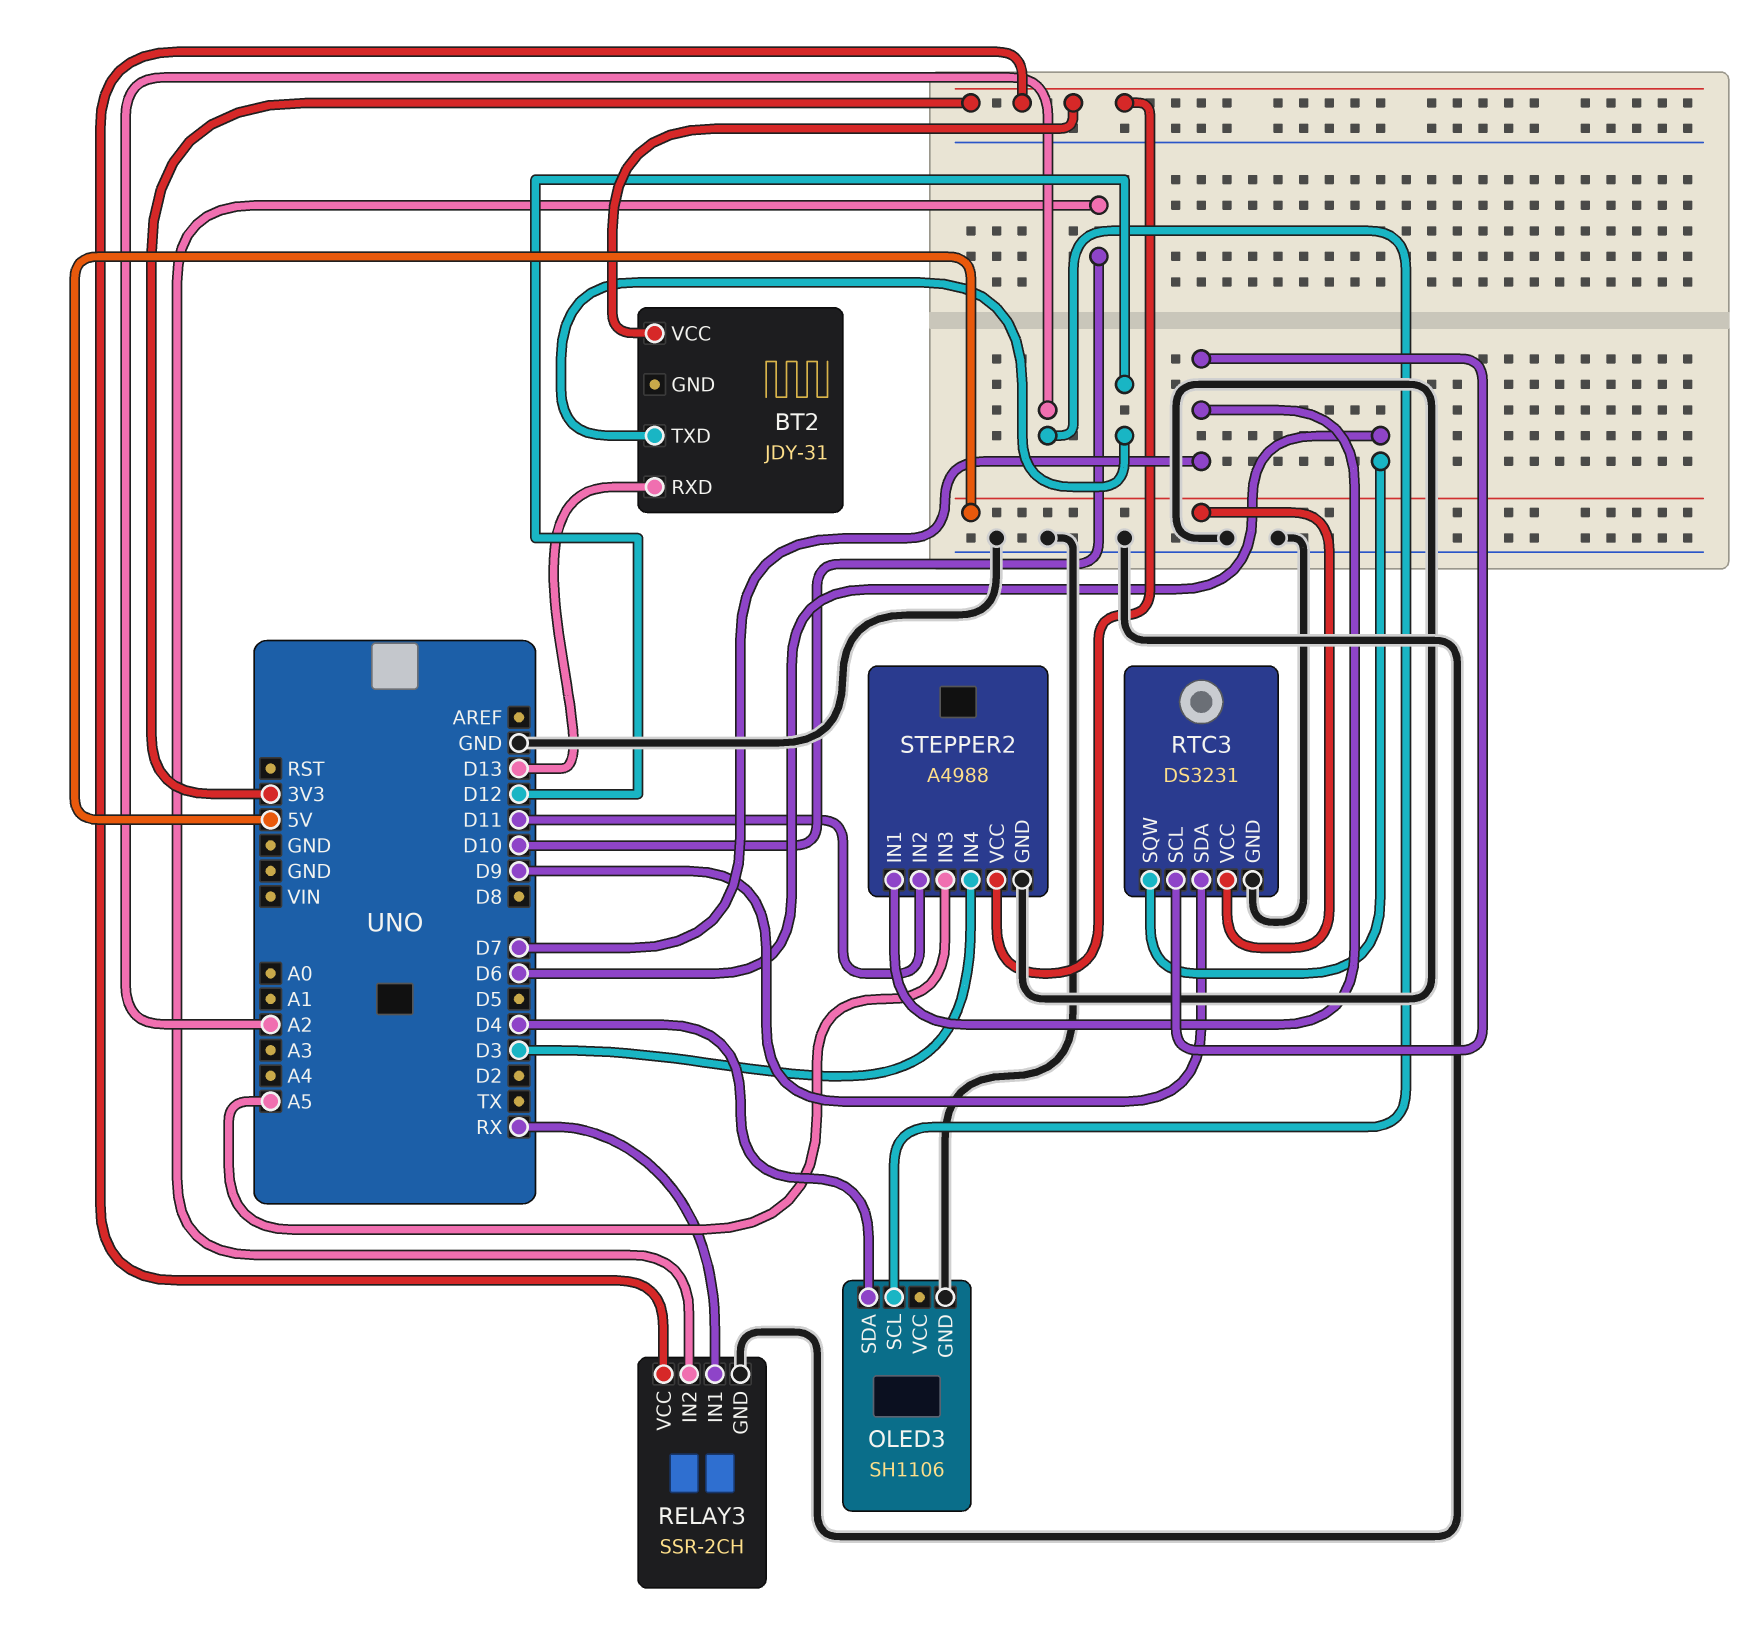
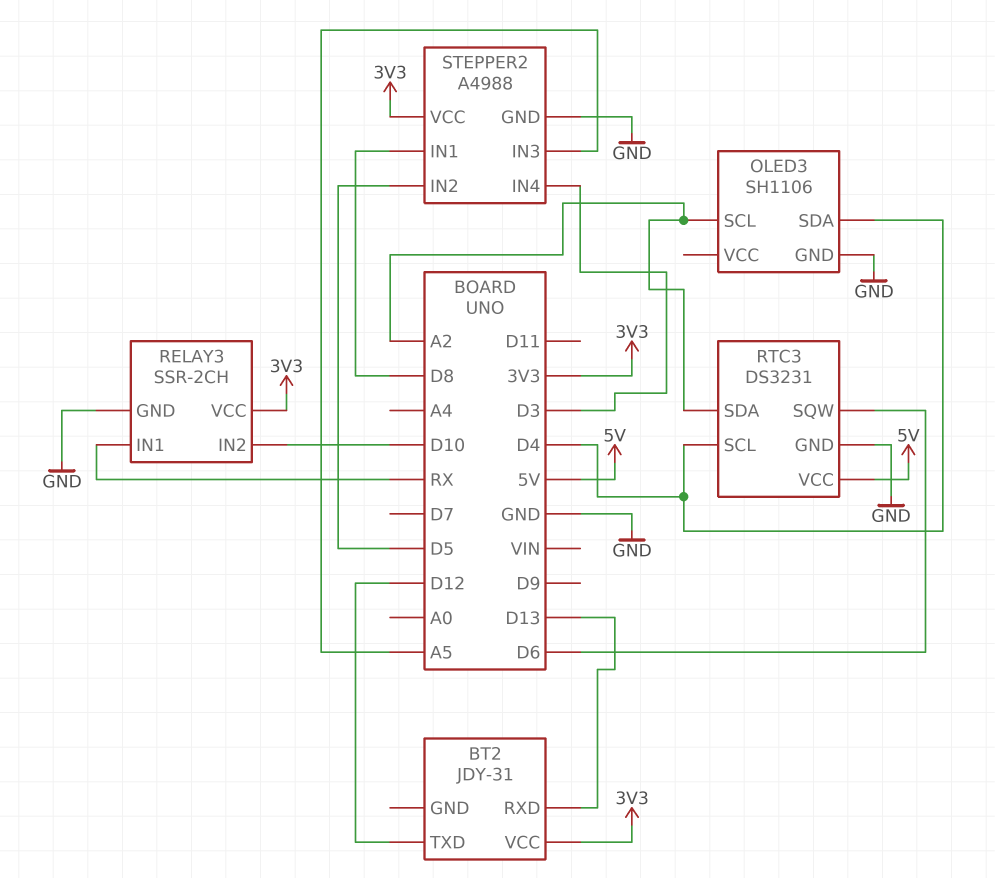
RTC3 pin SCL: D7 -> D4
RTC3 pin SDA: D9 -> A2
STEPPER2 pin IN1: D7 -> D8
STEPPER2 pin IN2: D11 -> D5

